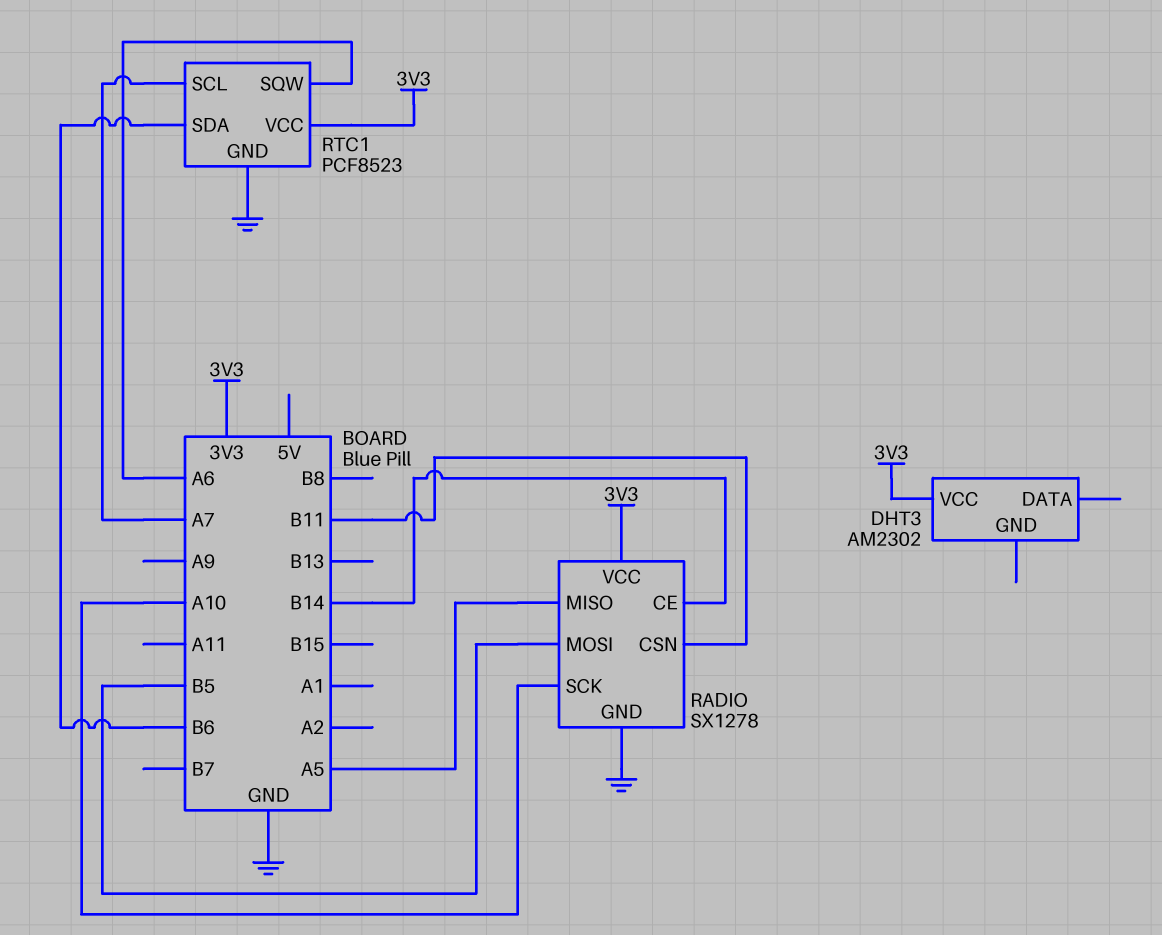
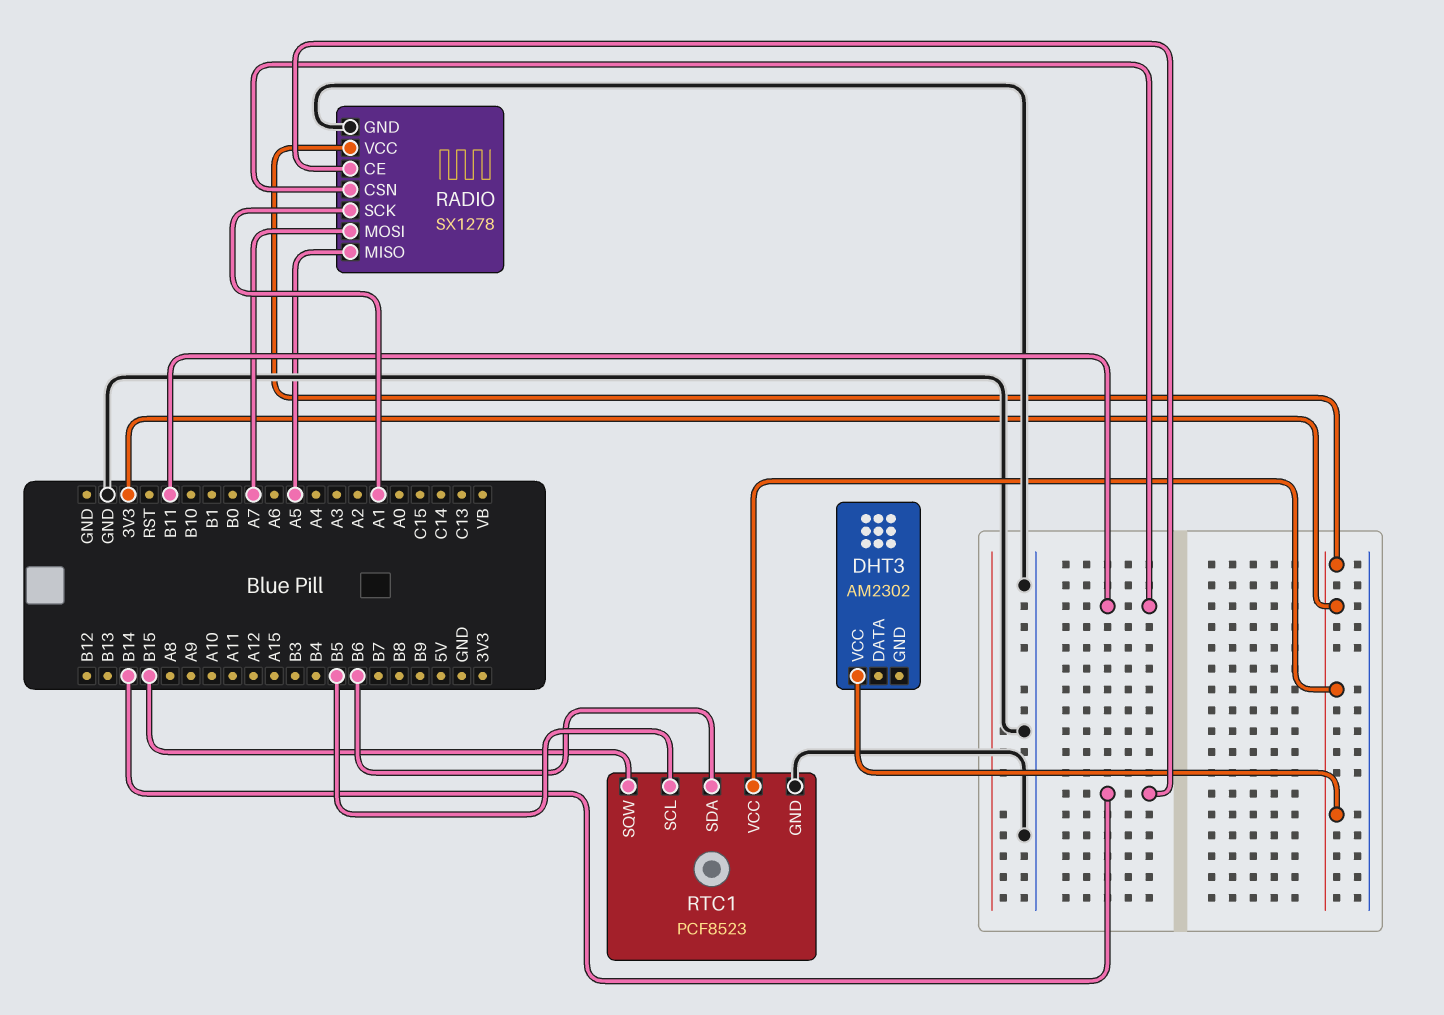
RADIO pin MOSI: B5 -> A7
RADIO pin SCK: A10 -> A1
RTC1 pin SCL: A7 -> B5
RTC1 pin SQW: A6 -> B15

